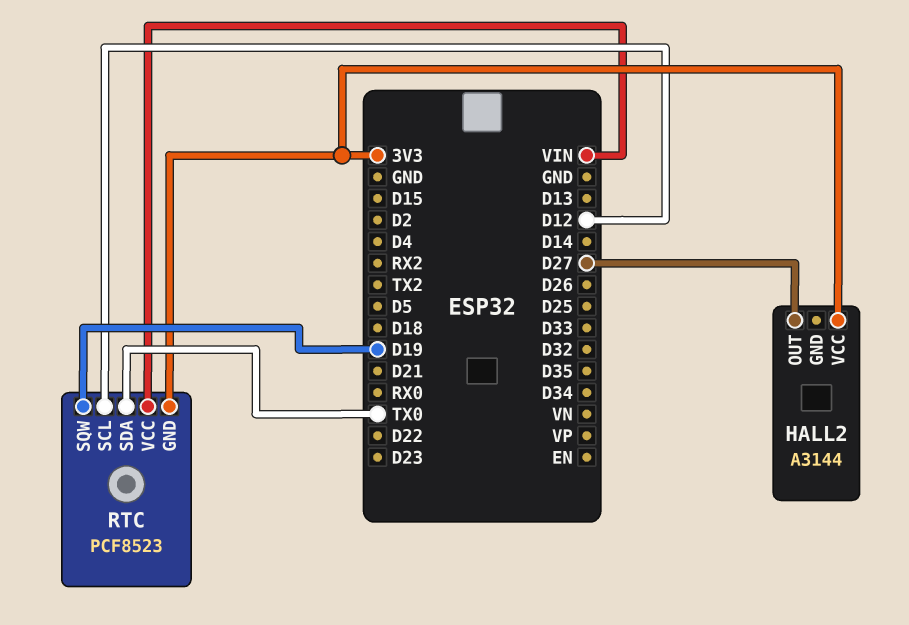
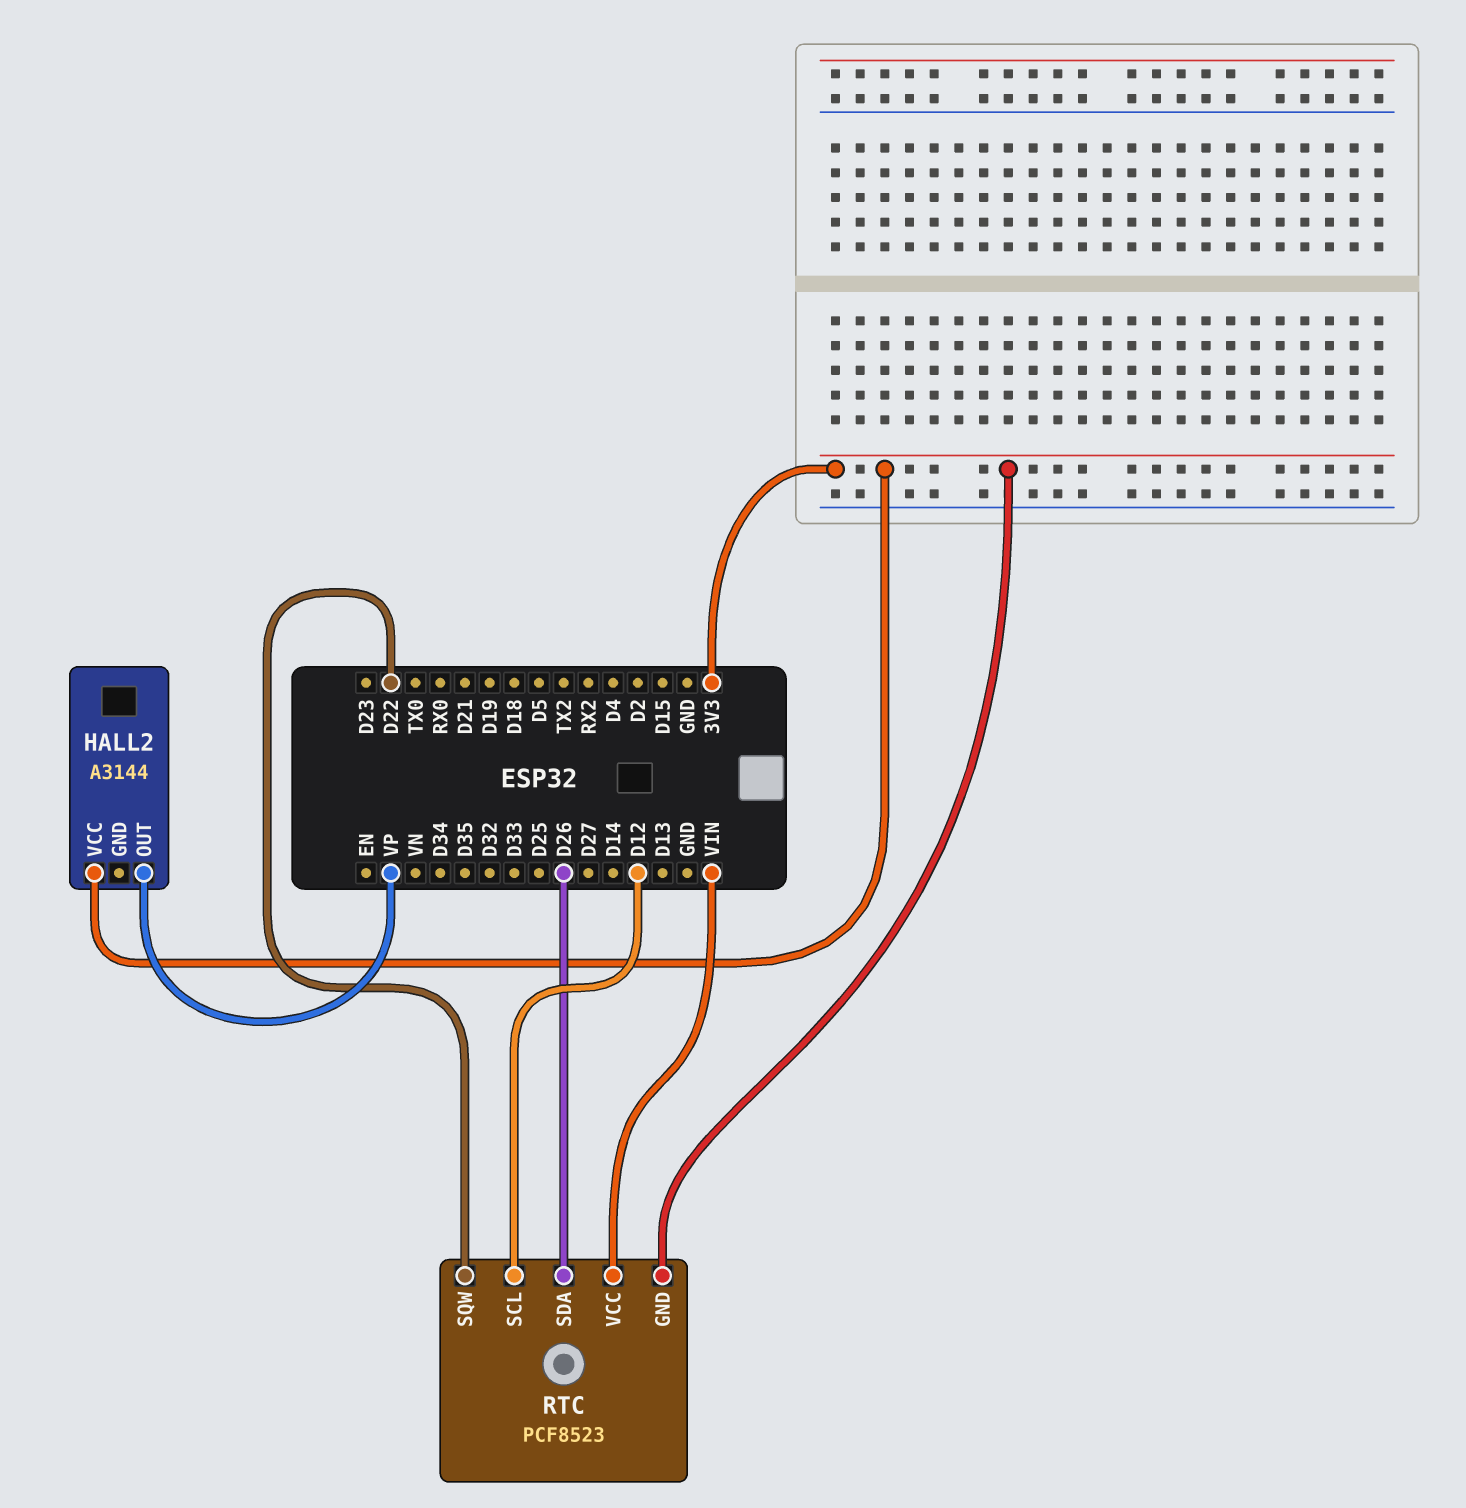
HALL2 pin OUT: D27 -> VP
RTC pin SDA: TX0 -> D26
RTC pin SQW: D19 -> D22

